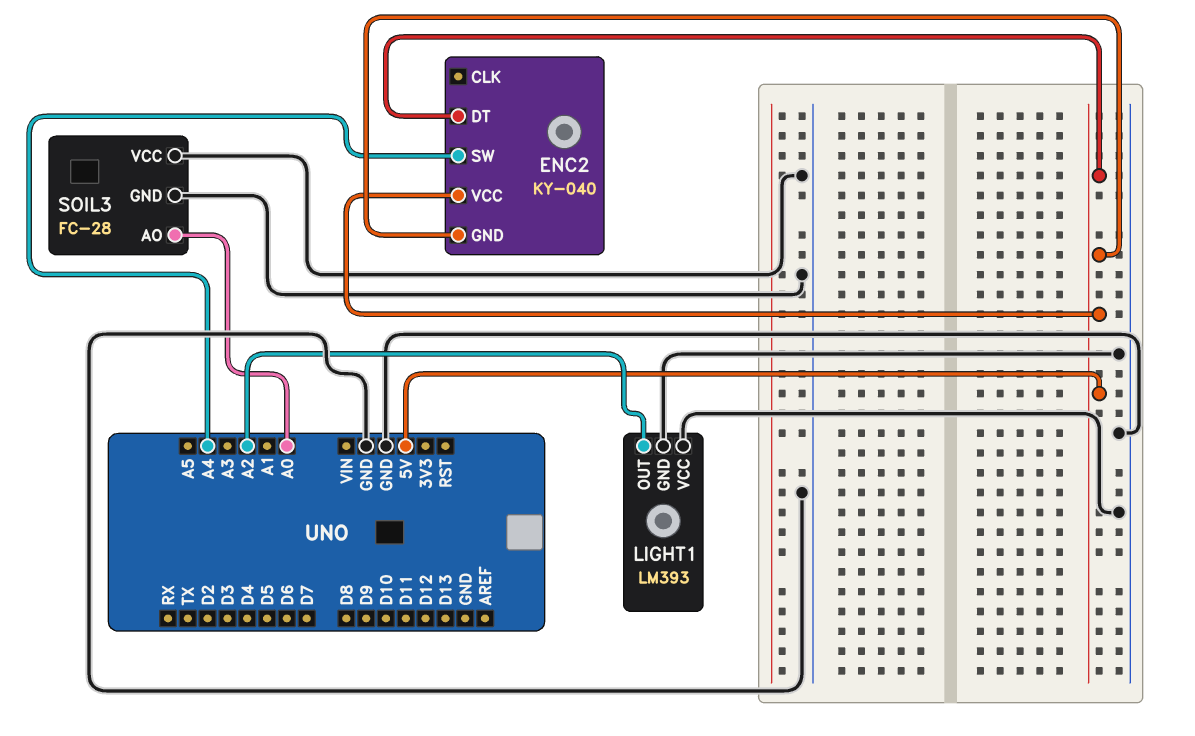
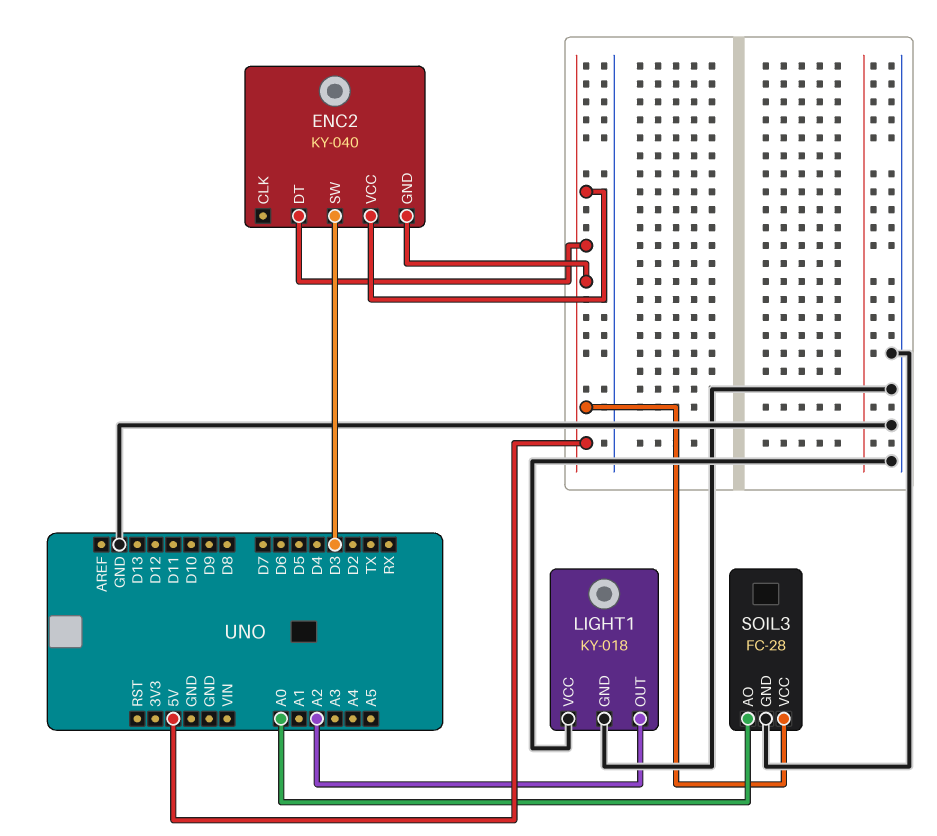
ENC2 pin SW: A4 -> D3
LIGHT1: LM393 -> KY-018
SOIL3 pin VCC: GND -> 5V

